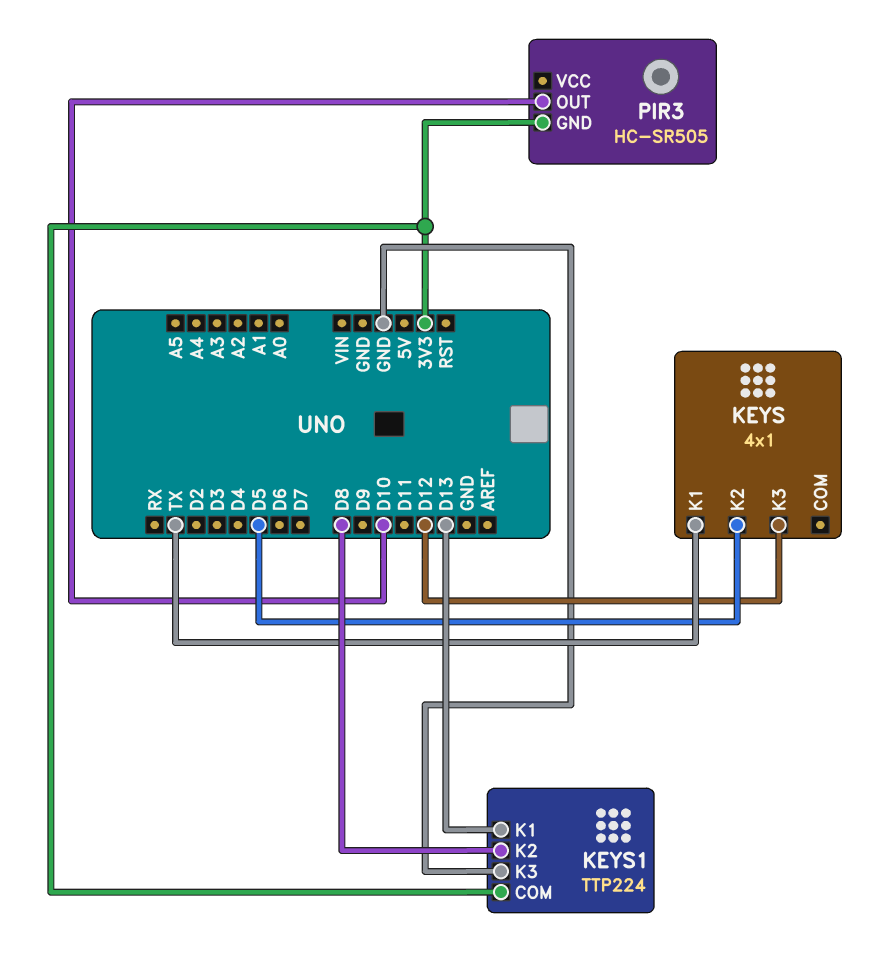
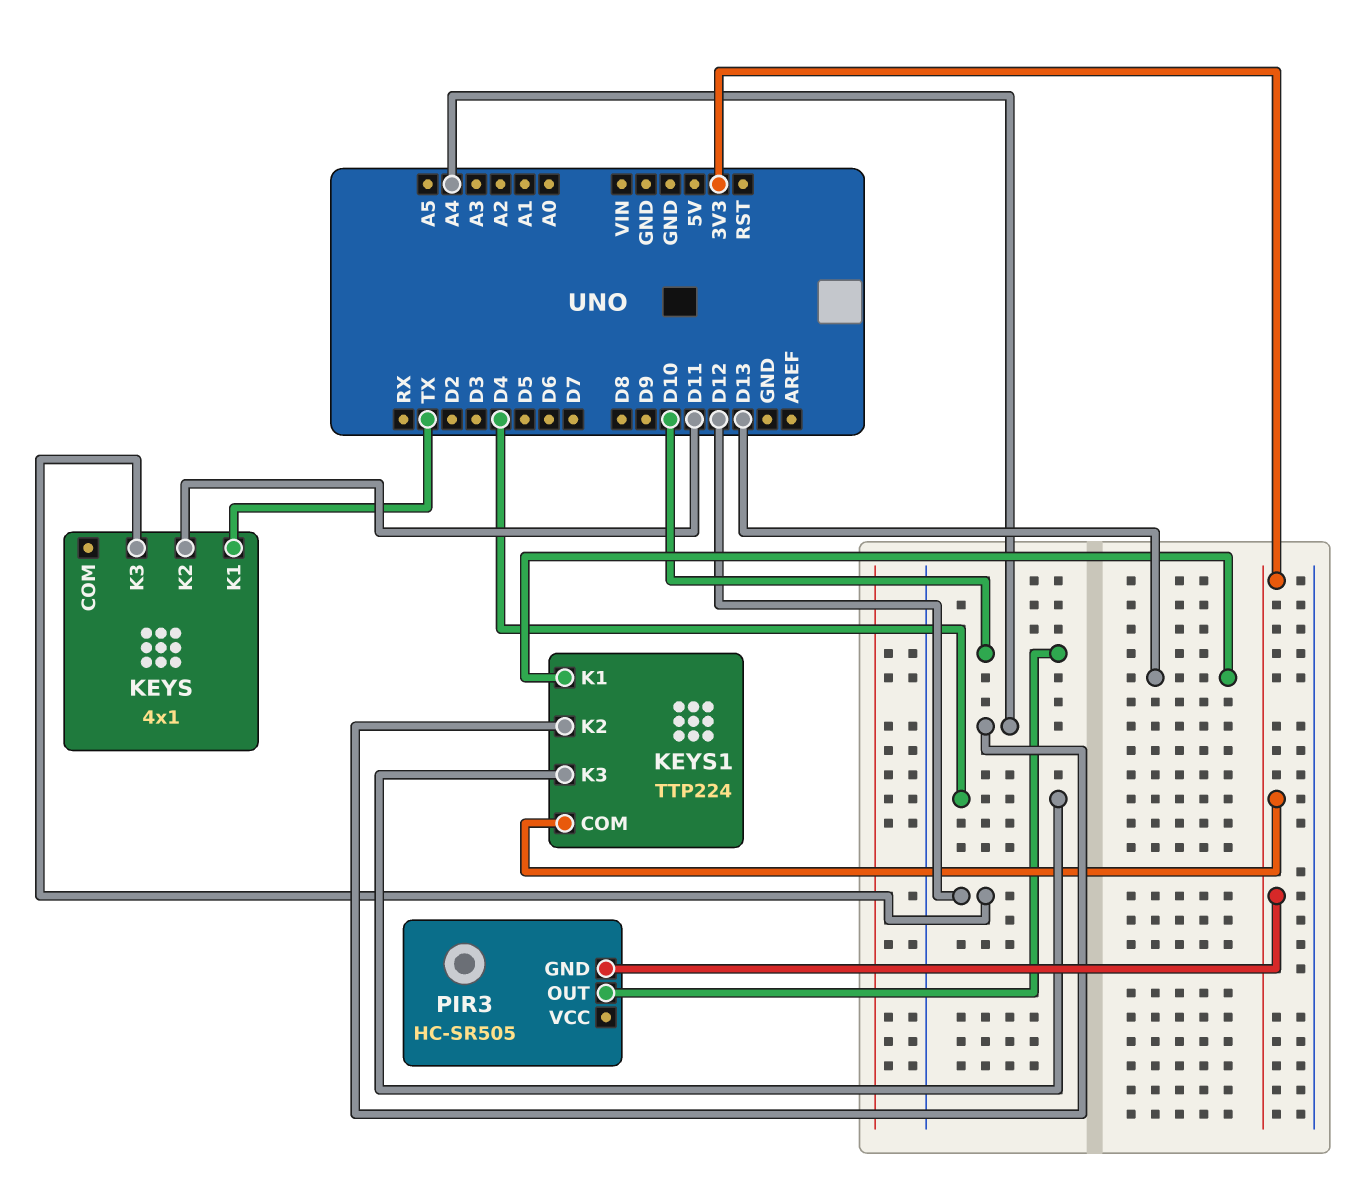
KEYS pin K2: D5 -> D11
KEYS1 pin K2: D8 -> A4
KEYS1 pin K3: GND -> D4

